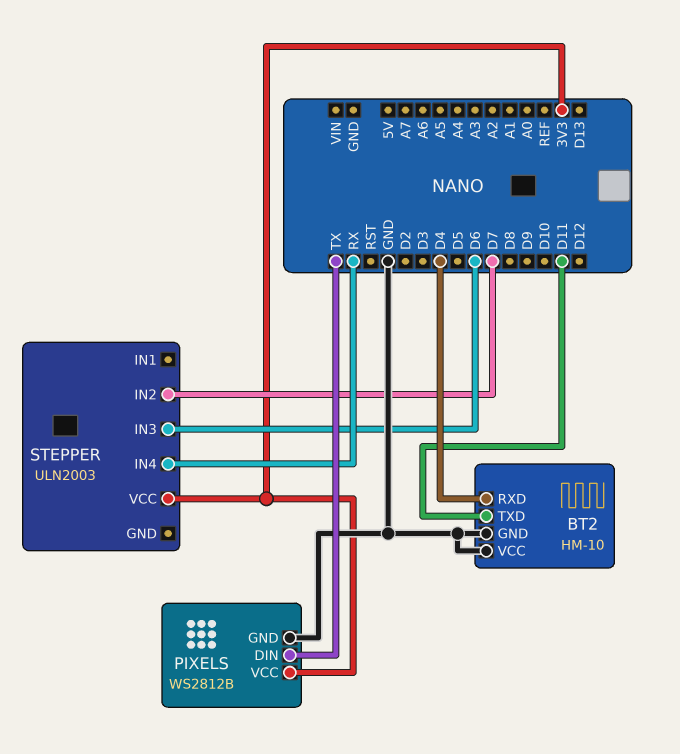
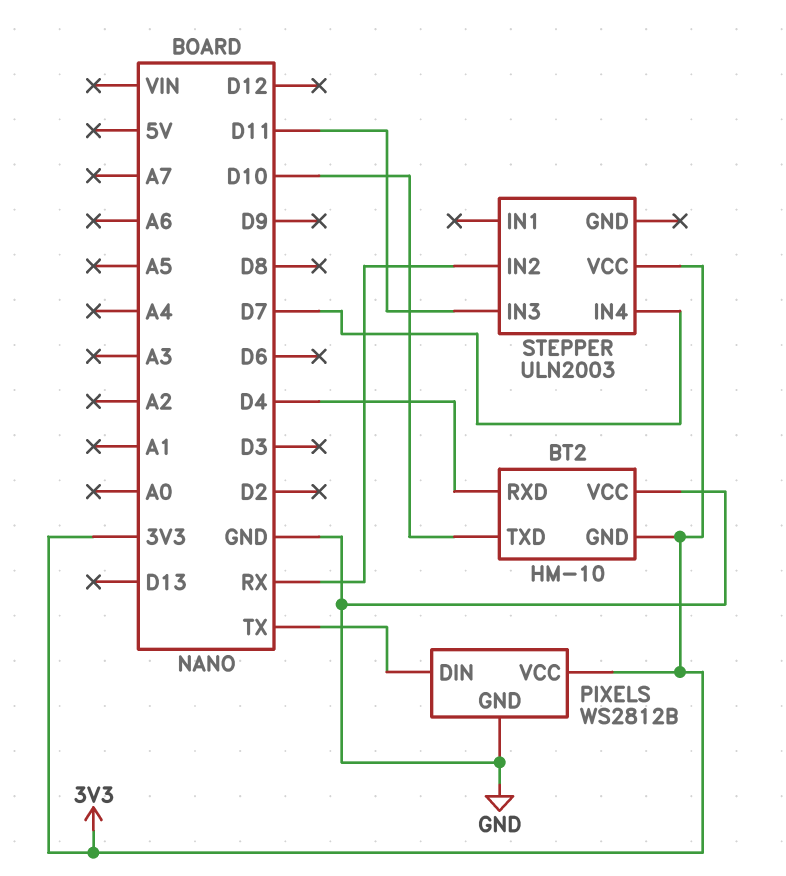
BT2 pin GND: GND -> 3V3
BT2 pin TXD: D11 -> D10
STEPPER pin IN2: D7 -> RX
STEPPER pin IN3: D6 -> D11
STEPPER pin IN4: RX -> D7

